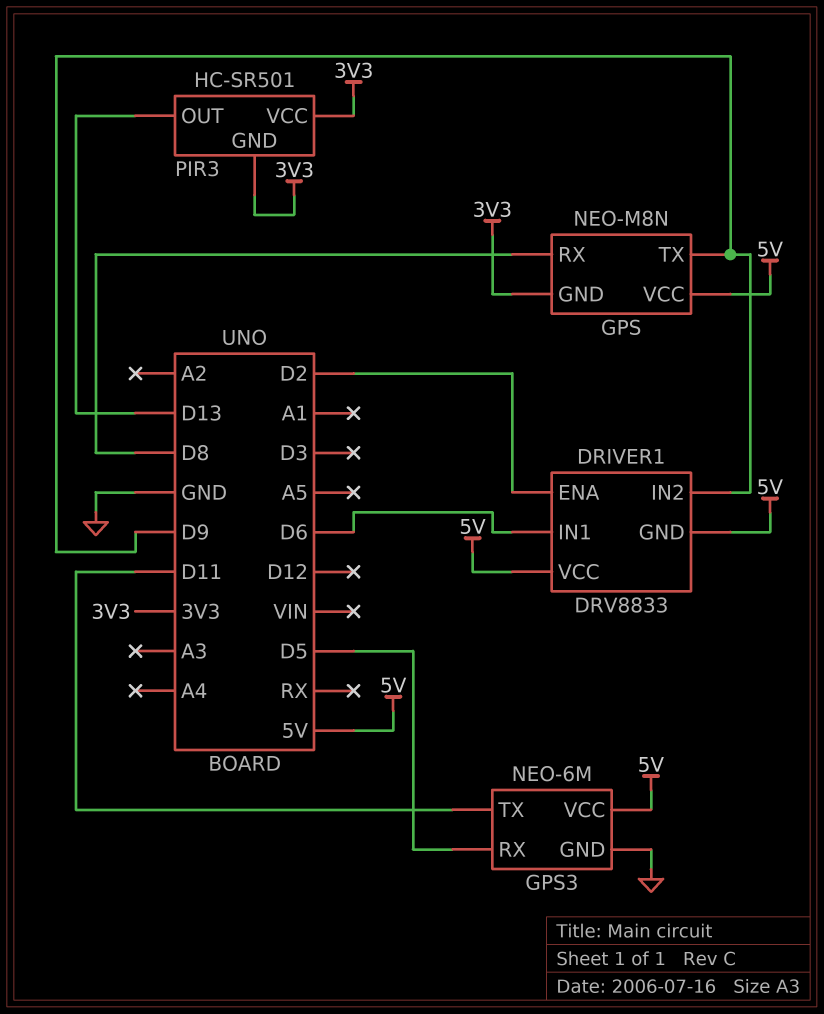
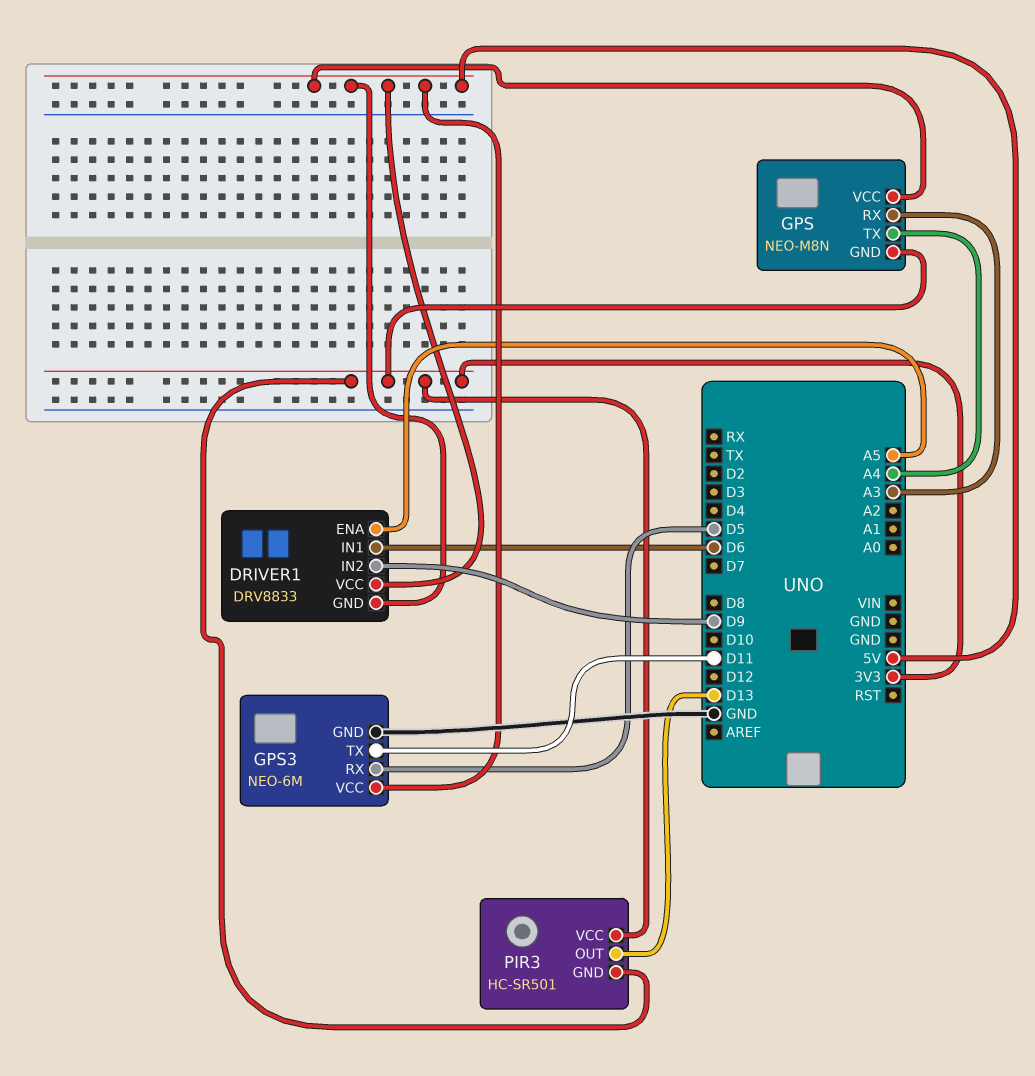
DRIVER1 pin ENA: D2 -> A5
GPS pin RX: D8 -> A3
GPS pin TX: D9 -> A4

